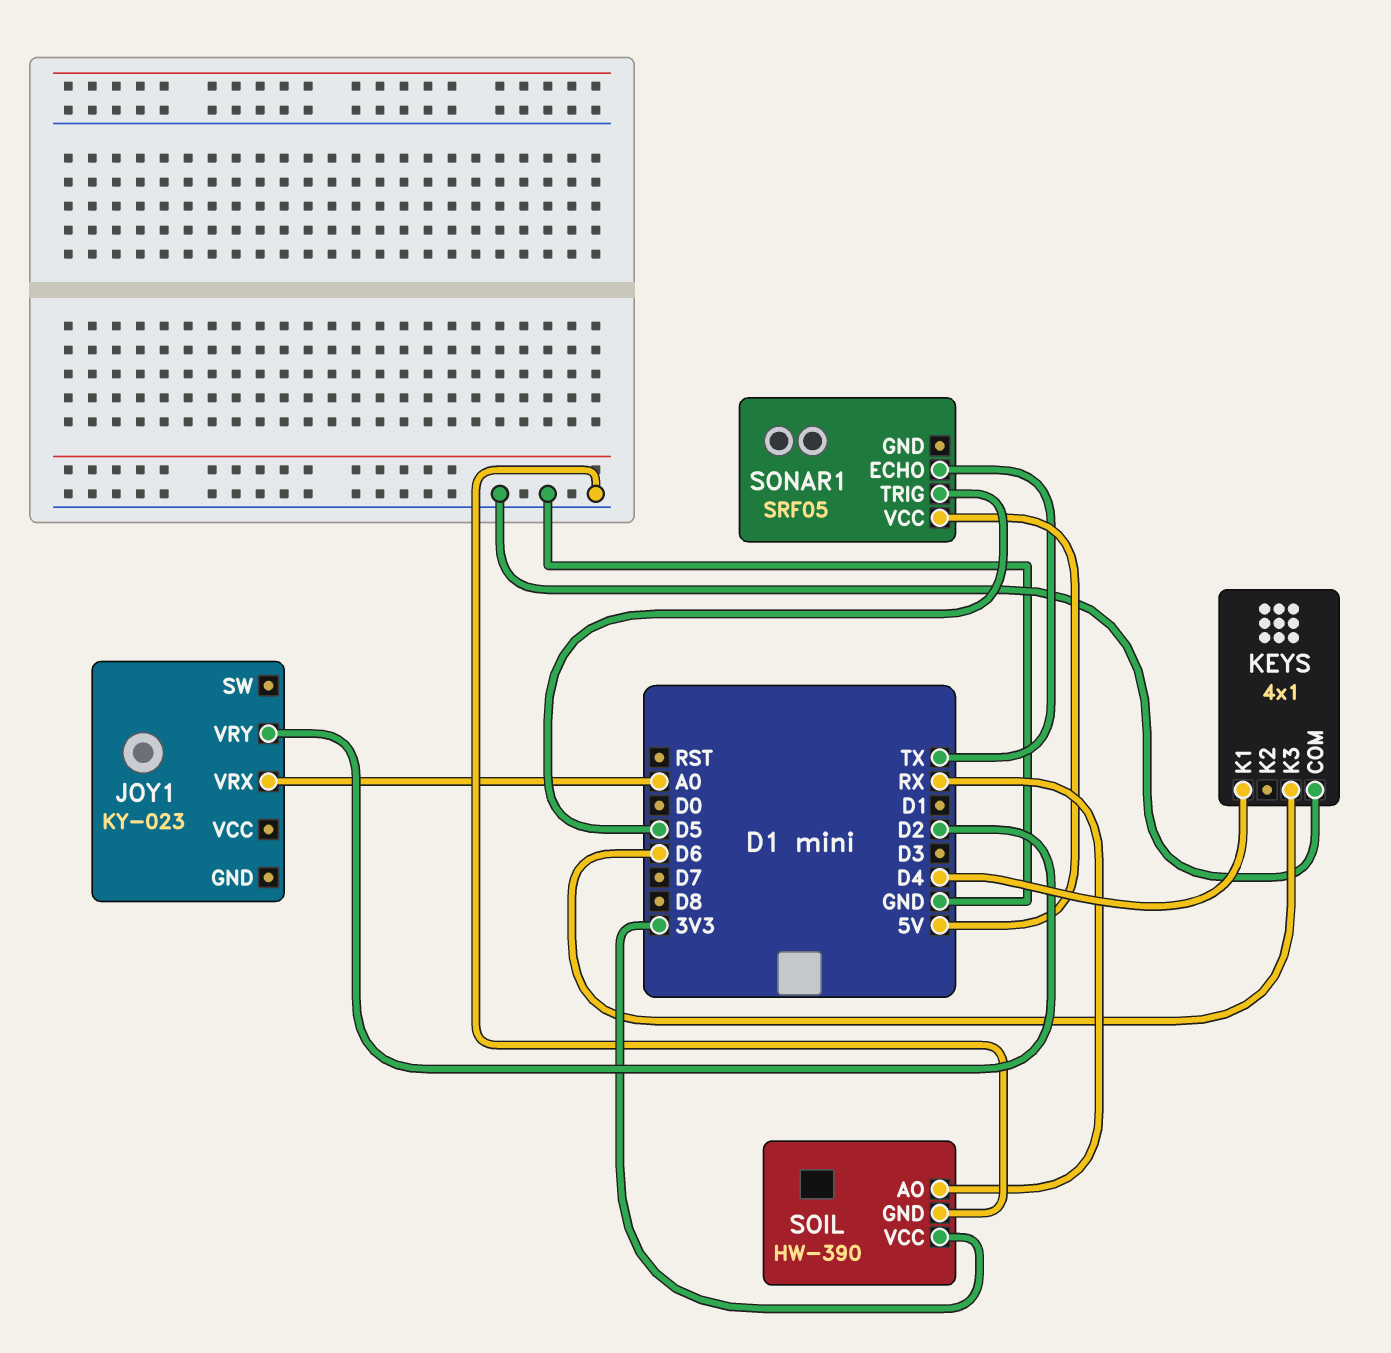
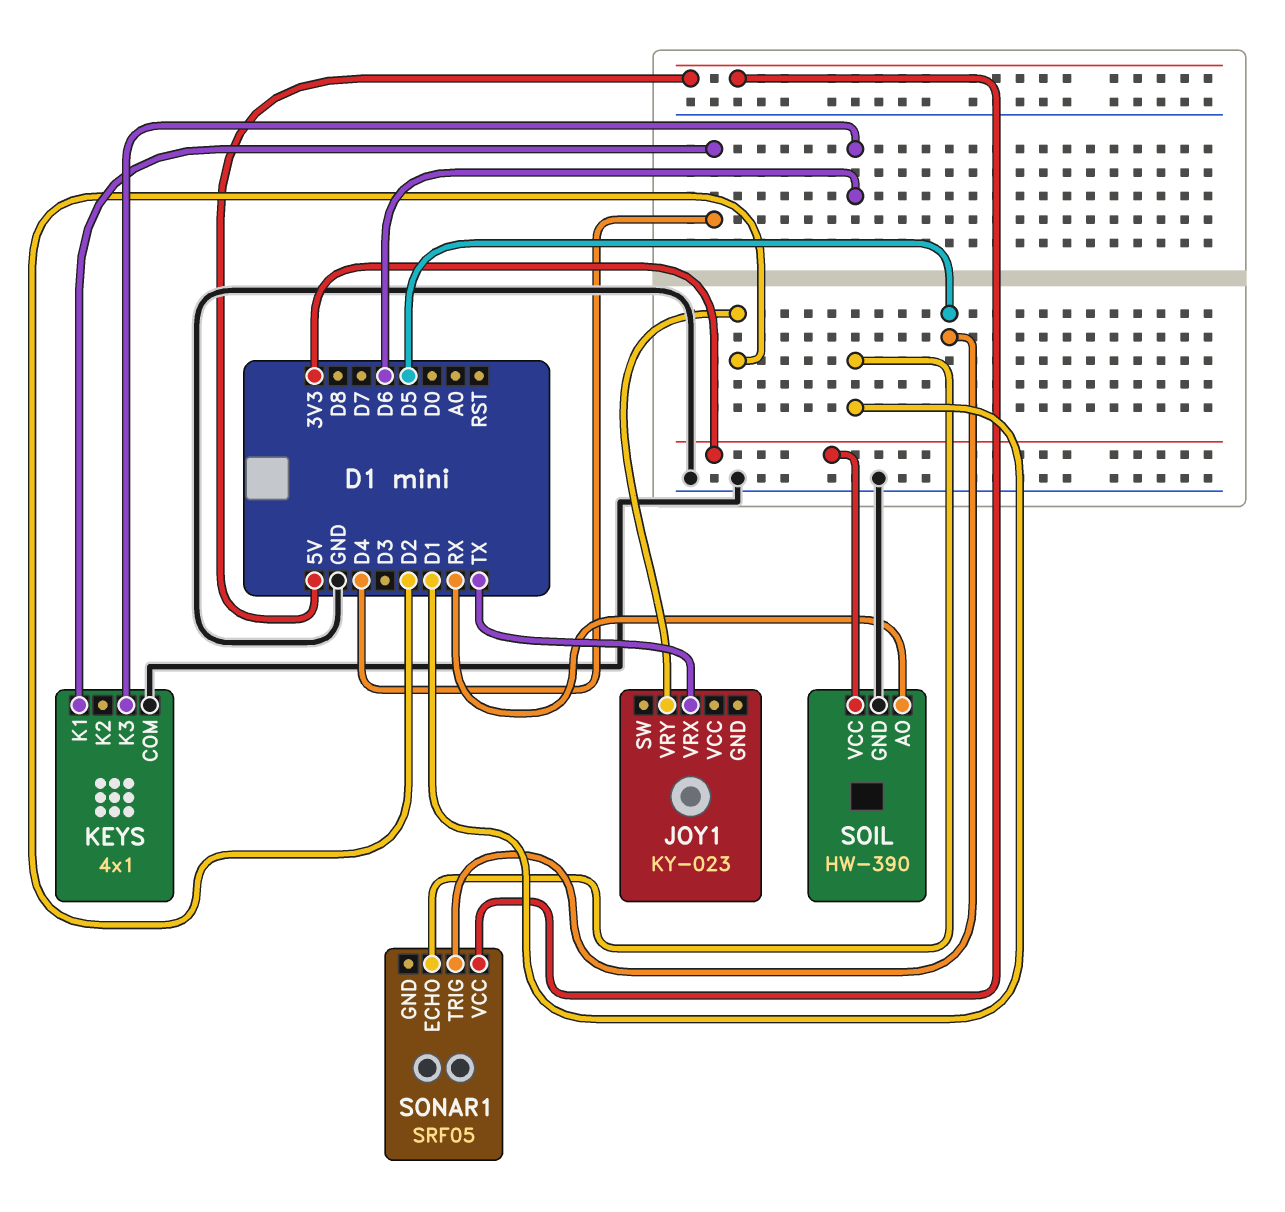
JOY1 pin VRX: A0 -> TX
SONAR1 pin ECHO: TX -> D1

